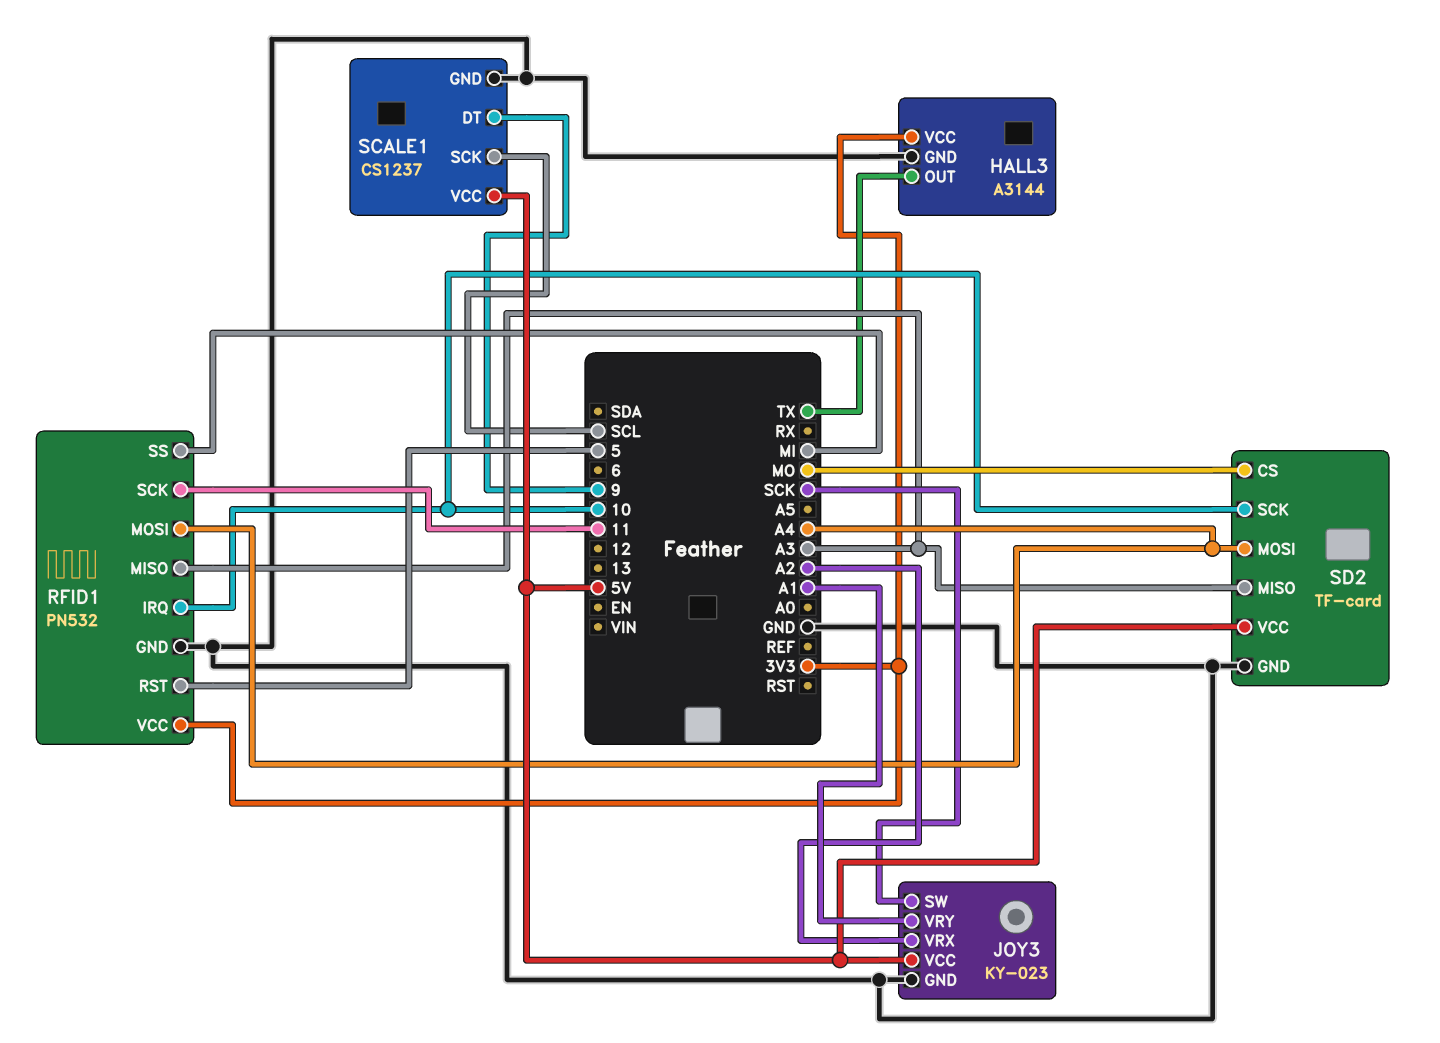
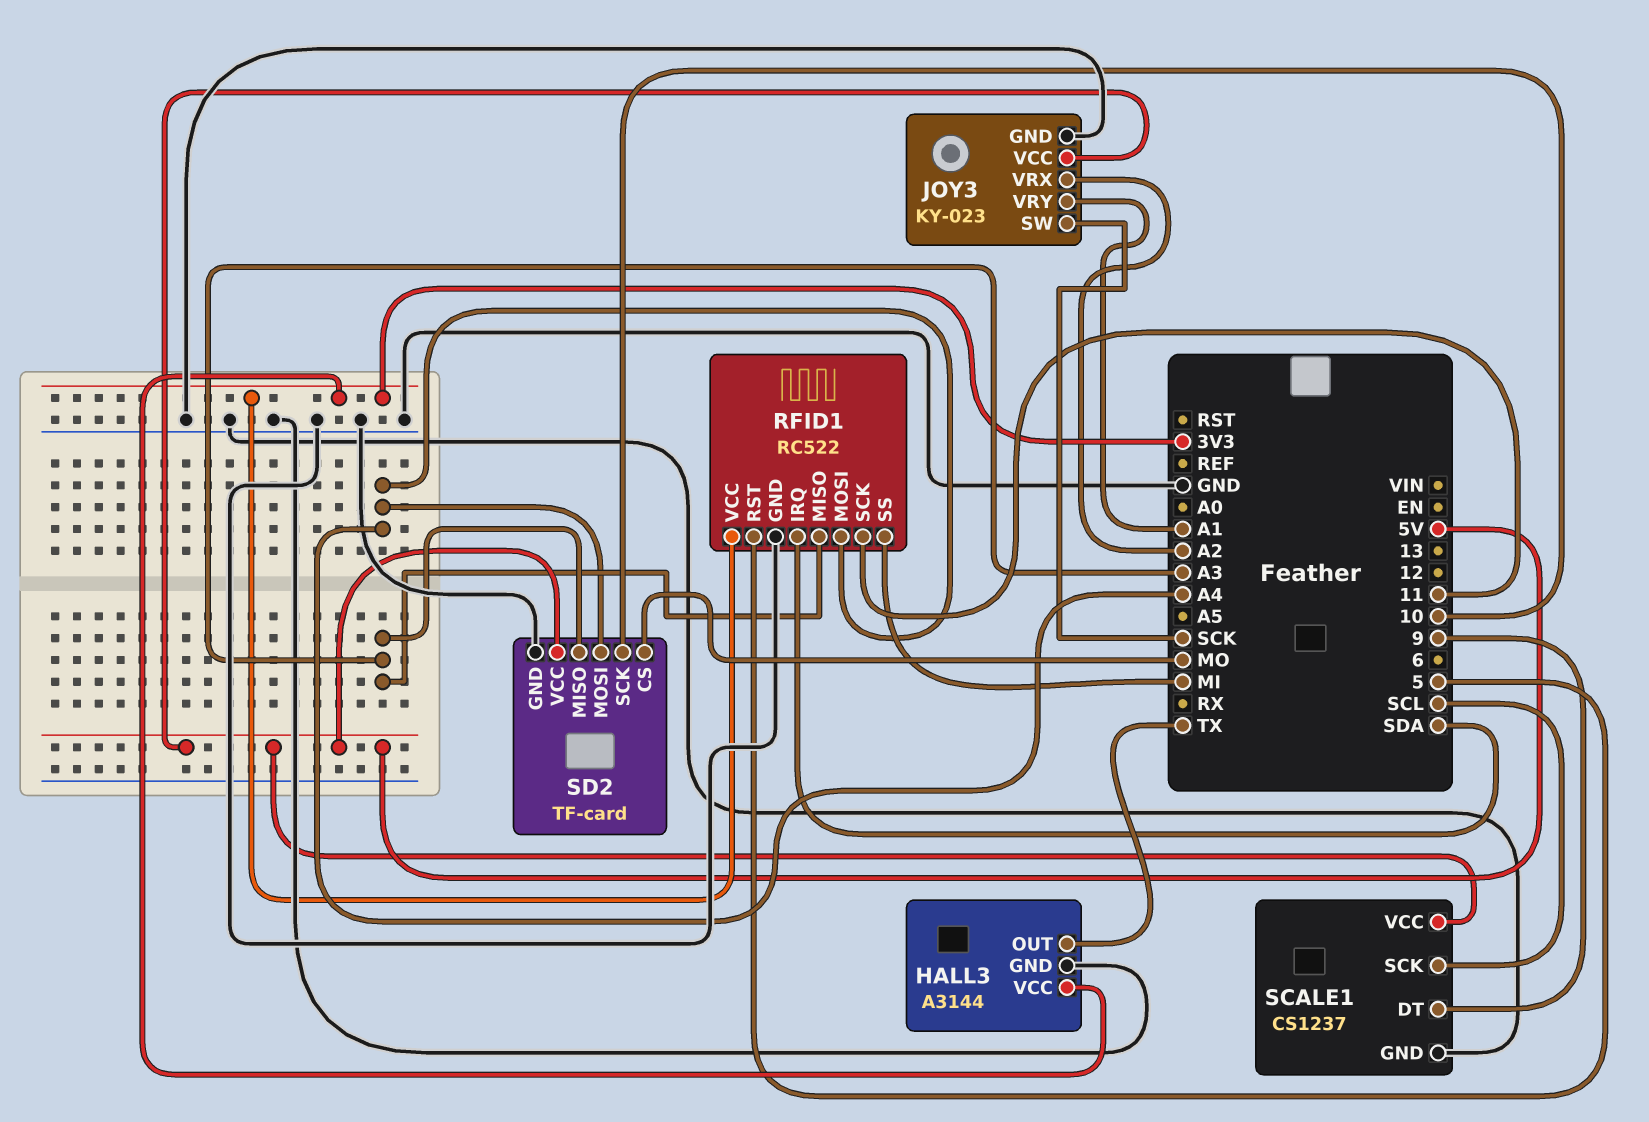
RFID1: PN532 -> RC522
RFID1 pin IRQ: 10 -> SDA

